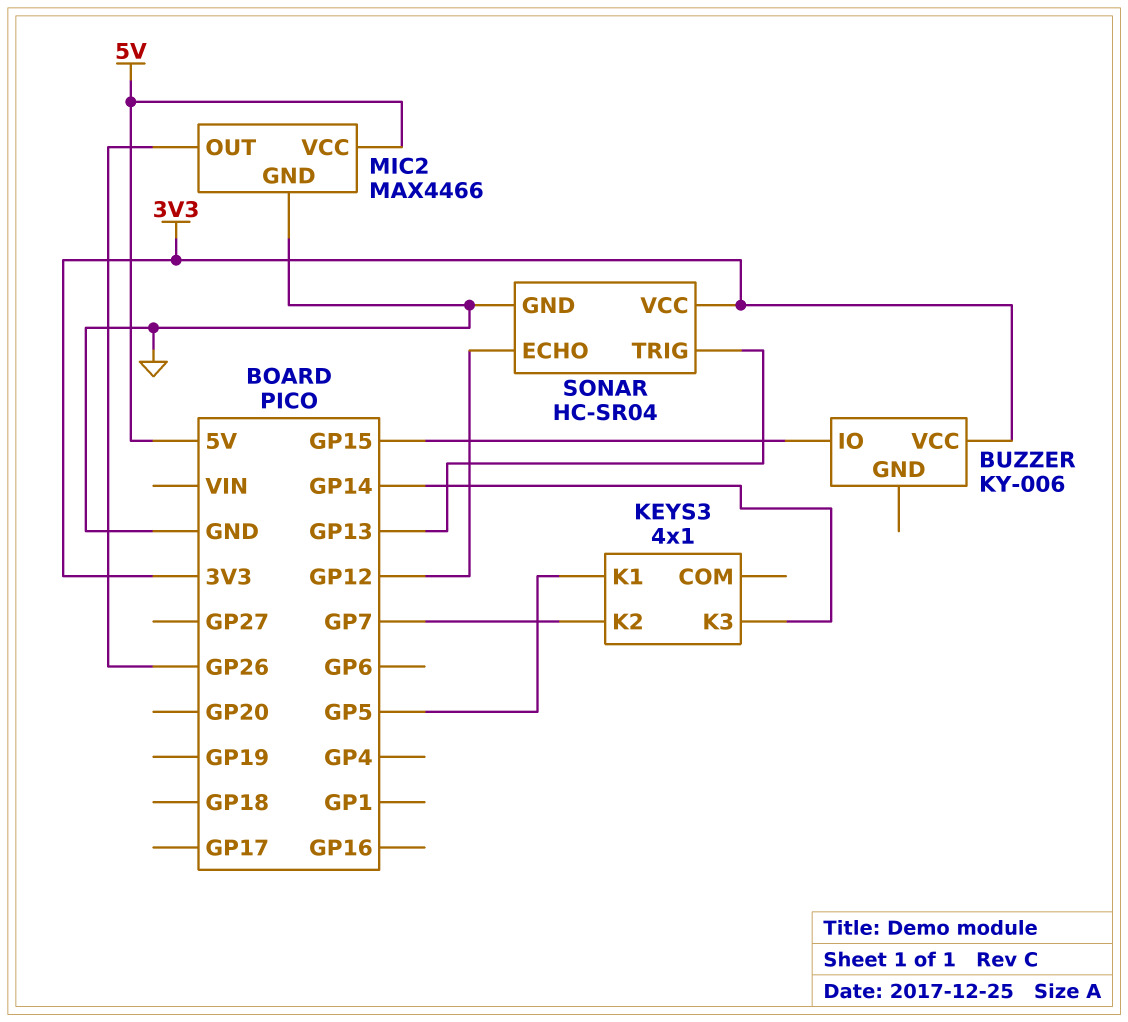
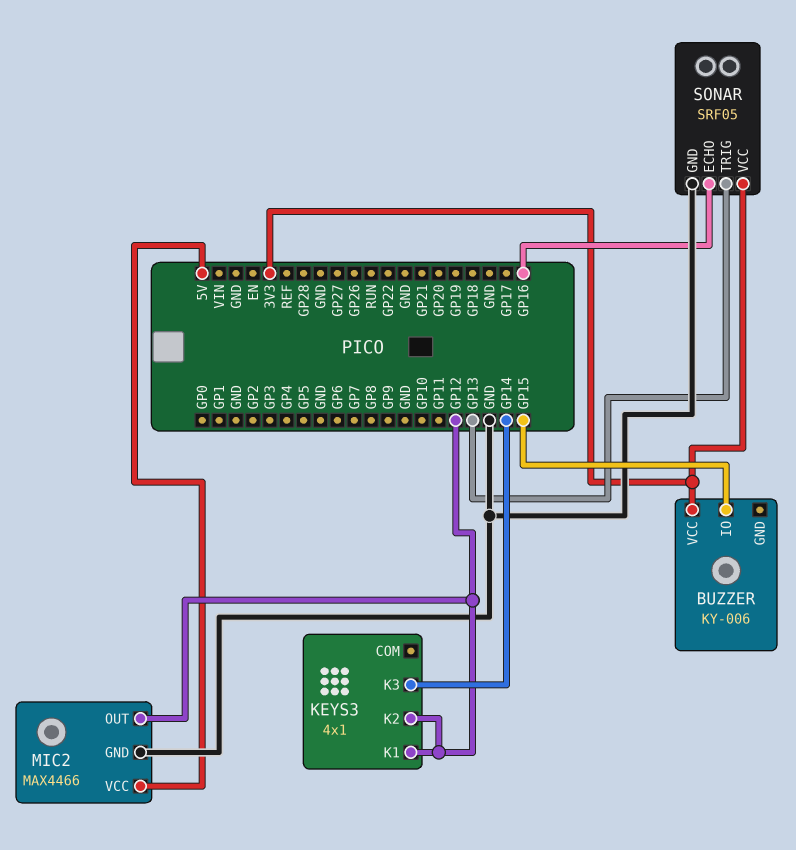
KEYS3 pin K1: GP5 -> GP12
KEYS3 pin K2: GP7 -> GP12
MIC2 pin OUT: GP26 -> GP12
SONAR: HC-SR04 -> SRF05
SONAR pin ECHO: GP12 -> GP16

